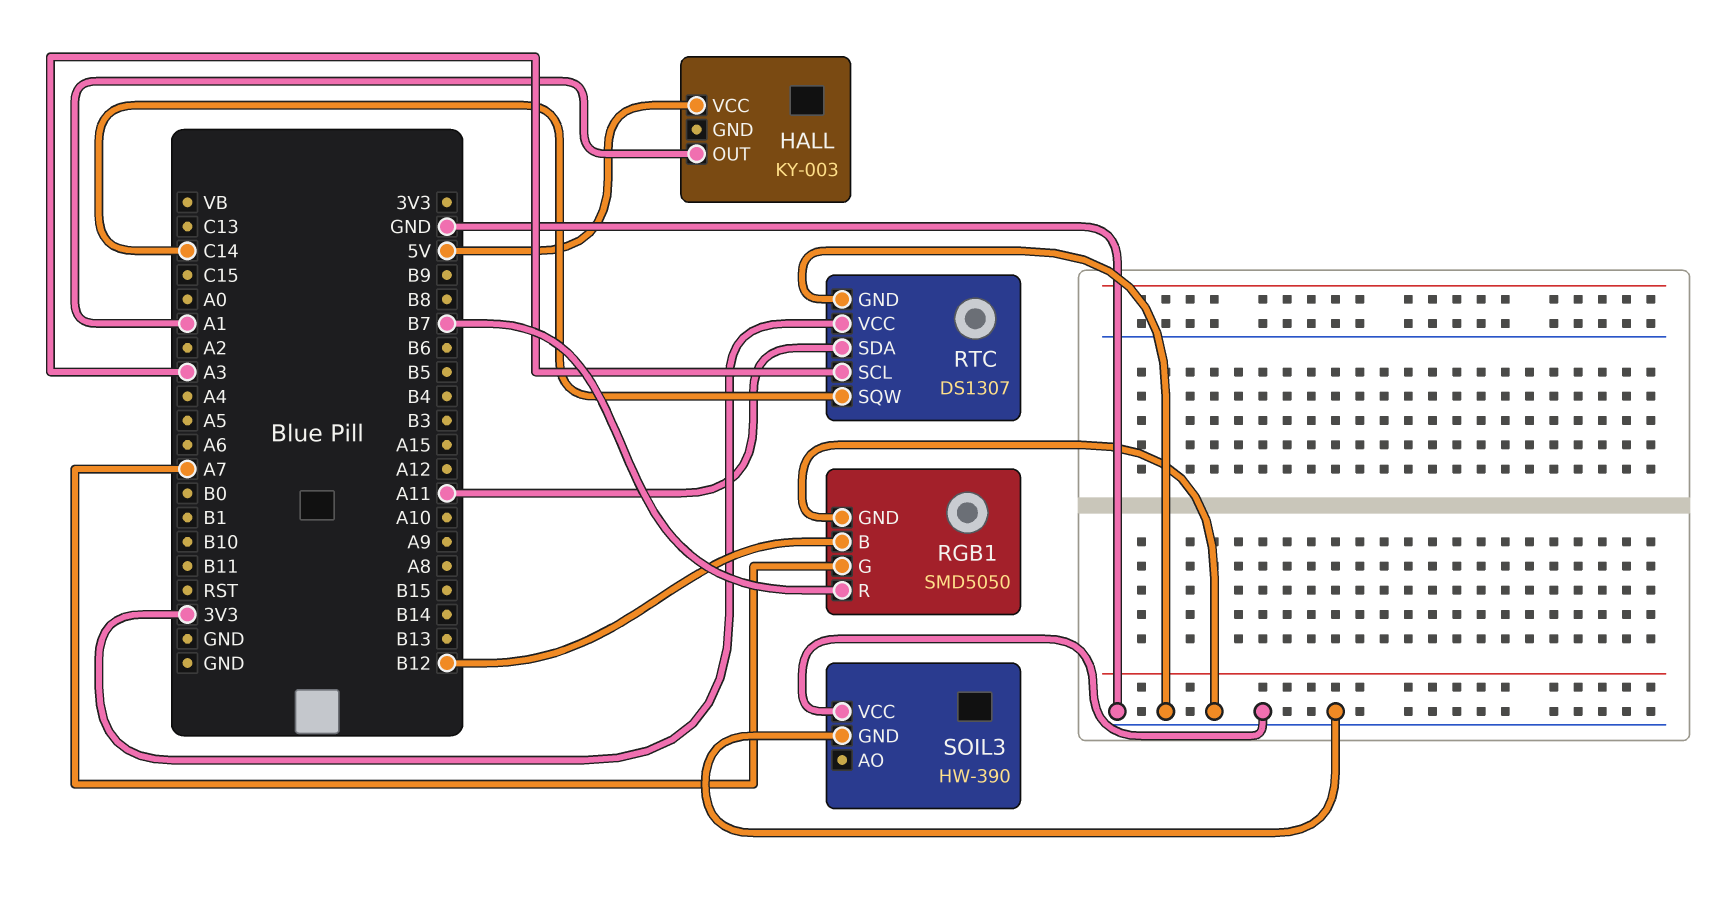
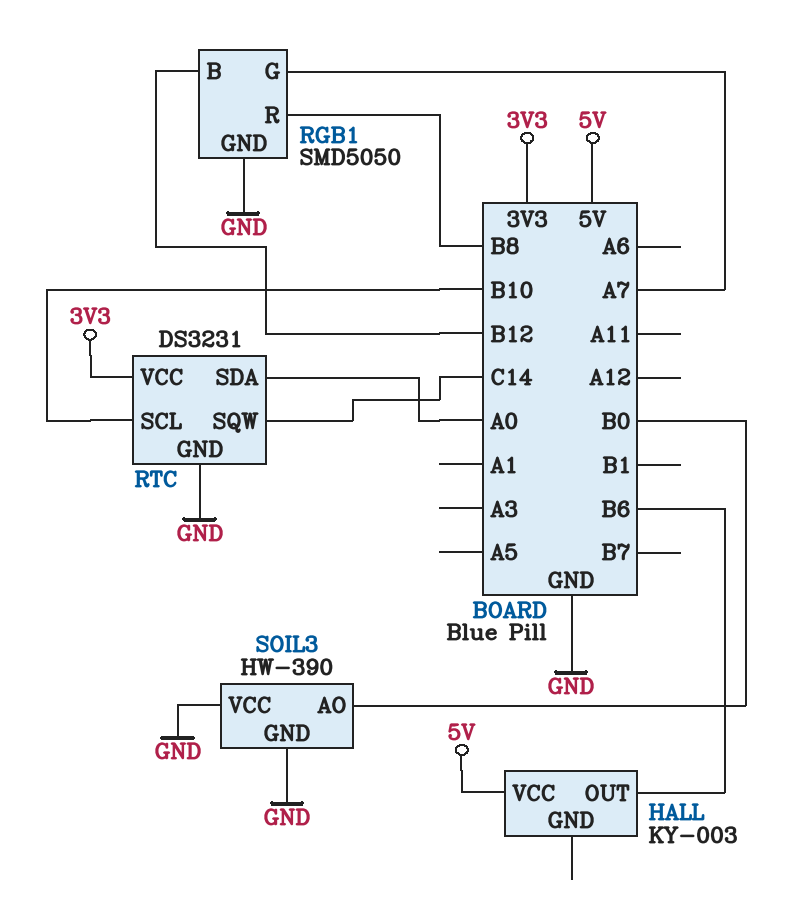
HALL pin OUT: A1 -> B6
RGB1 pin R: B7 -> B8
RTC: DS1307 -> DS3231
RTC pin SCL: A3 -> B10
RTC pin SDA: A11 -> A0
SOIL3 pin AO: none -> B0

